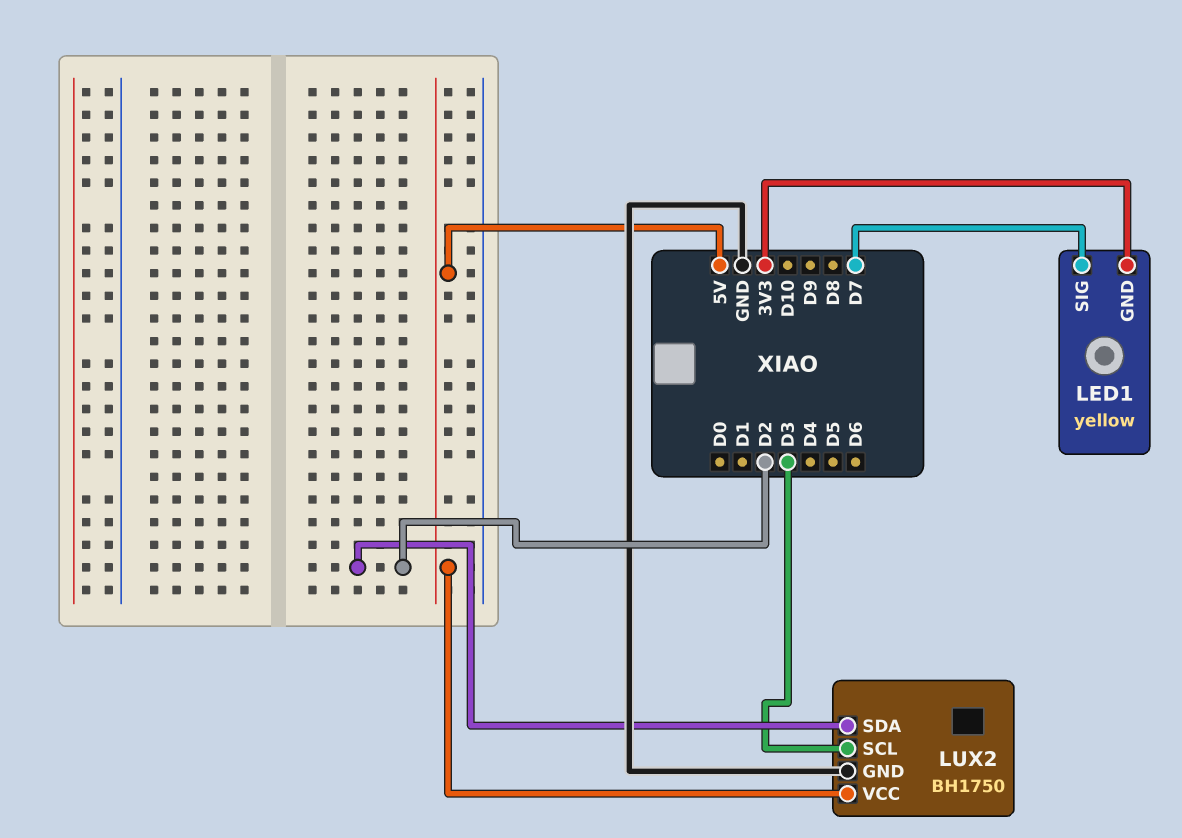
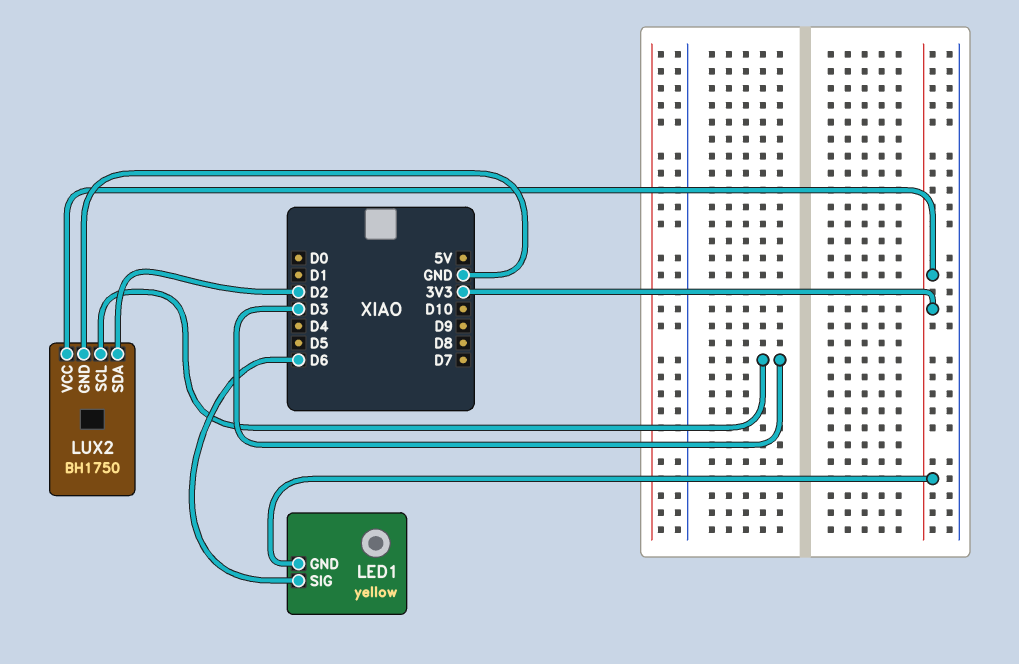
LED1 pin SIG: D7 -> D6
LUX2 pin VCC: 5V -> 3V3

